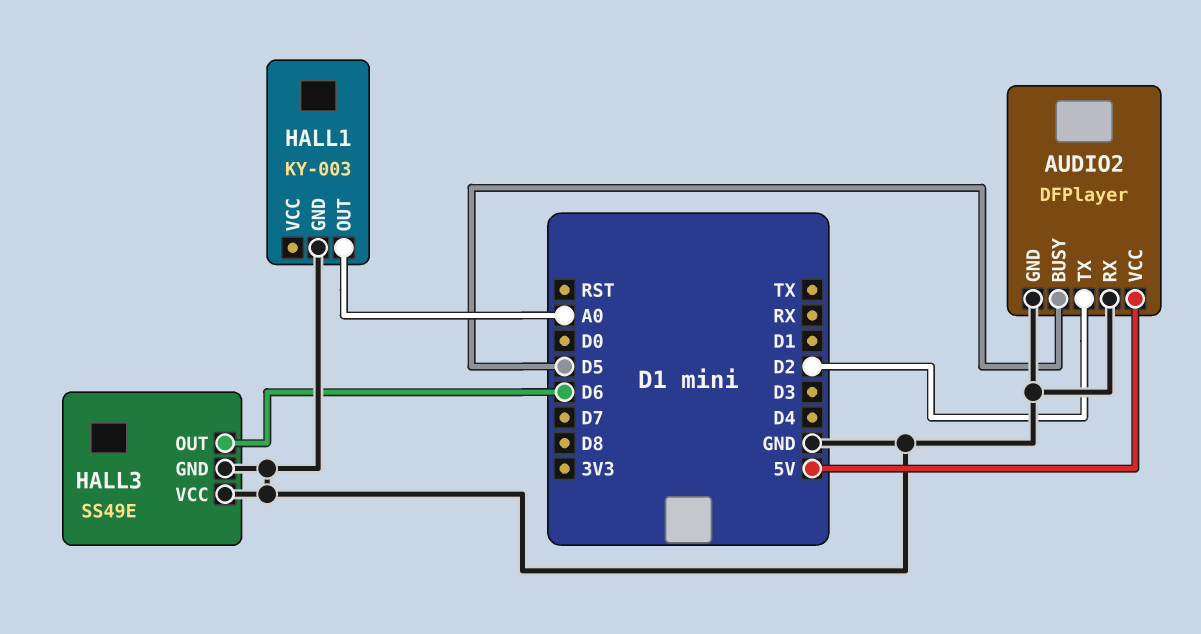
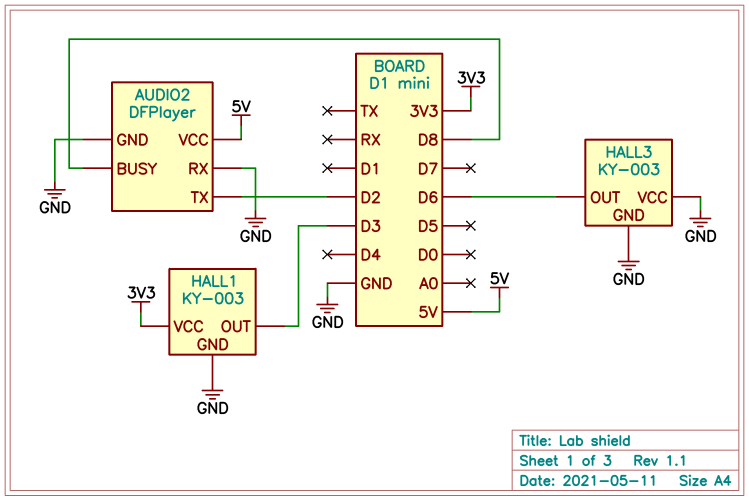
AUDIO2 pin BUSY: D5 -> D8
HALL1 pin OUT: A0 -> D3
HALL1 pin VCC: none -> 3V3
HALL3: SS49E -> KY-003

